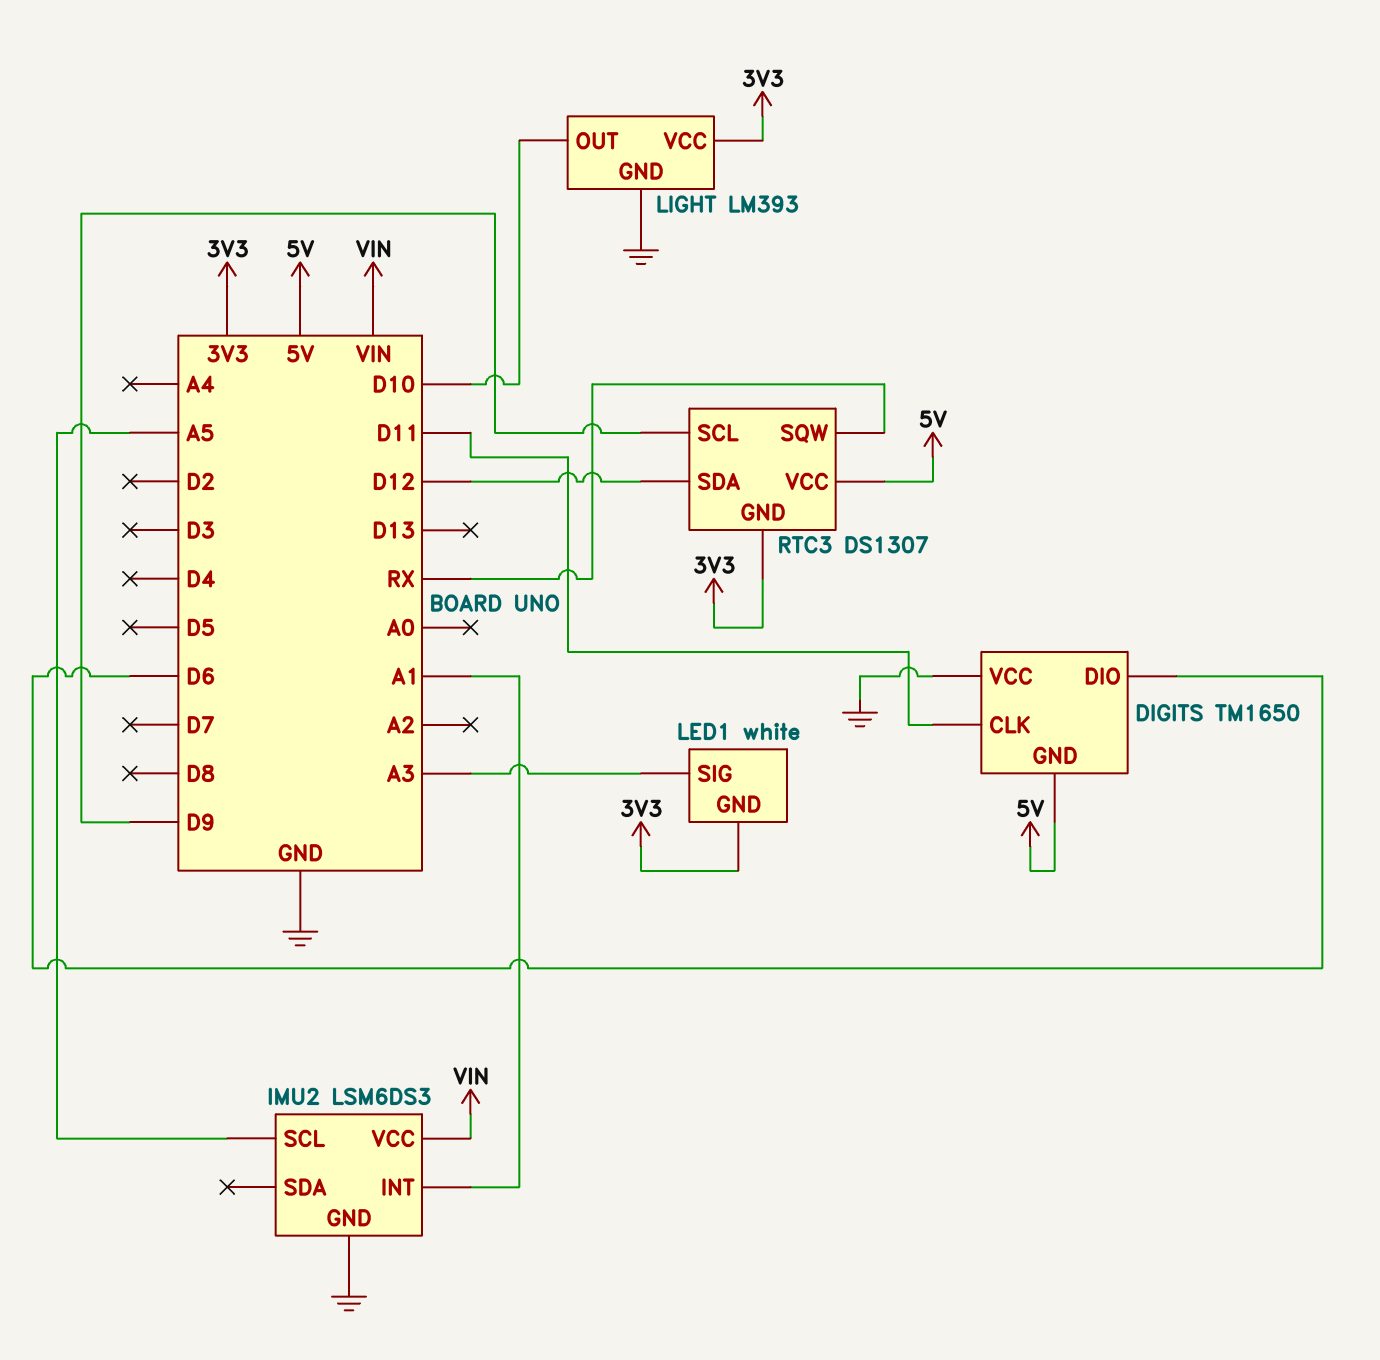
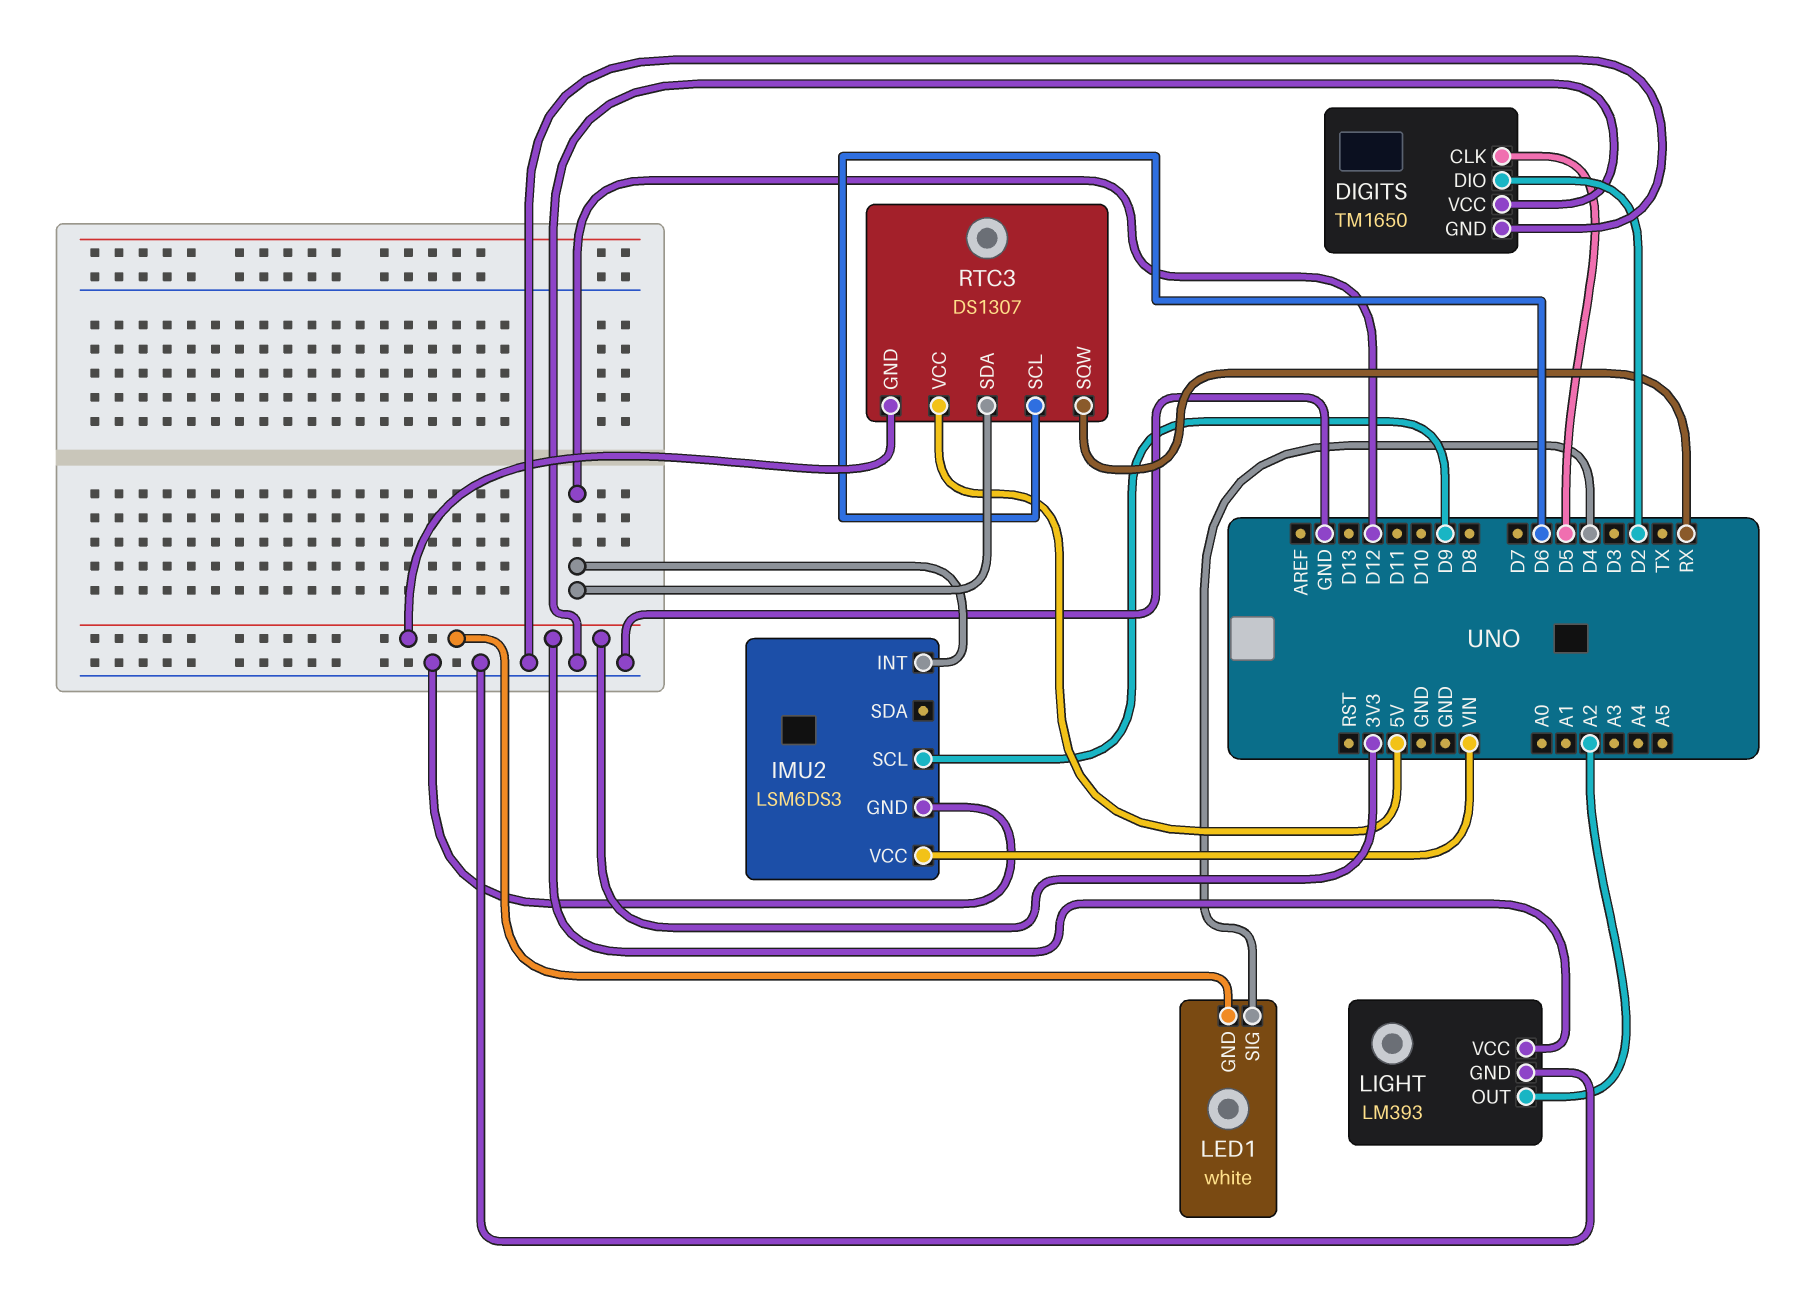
DIGITS pin CLK: D11 -> D5
DIGITS pin DIO: D6 -> D2
DIGITS pin GND: 5V -> GND
IMU2 pin INT: A1 -> D12
IMU2 pin SCL: A5 -> D9
LED1 pin SIG: A3 -> D4
LIGHT pin OUT: D10 -> A2
RTC3 pin SCL: D9 -> D6

